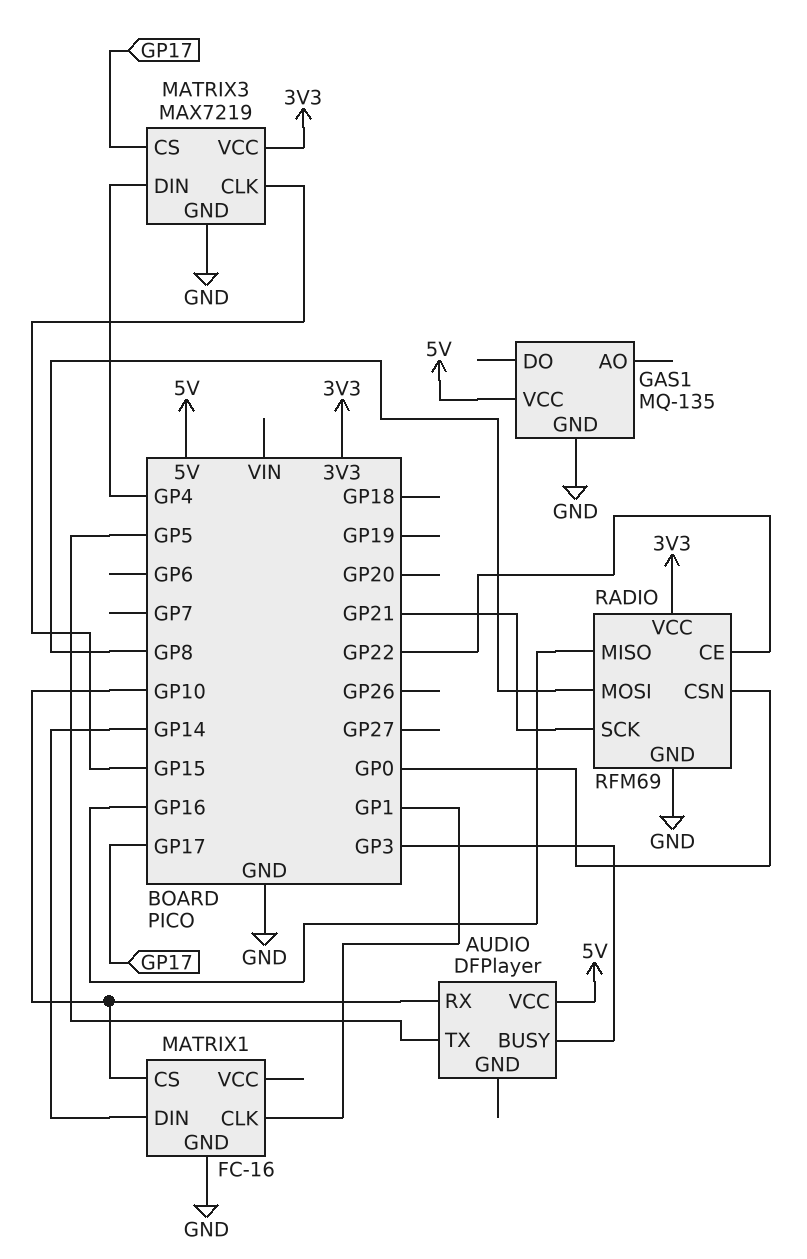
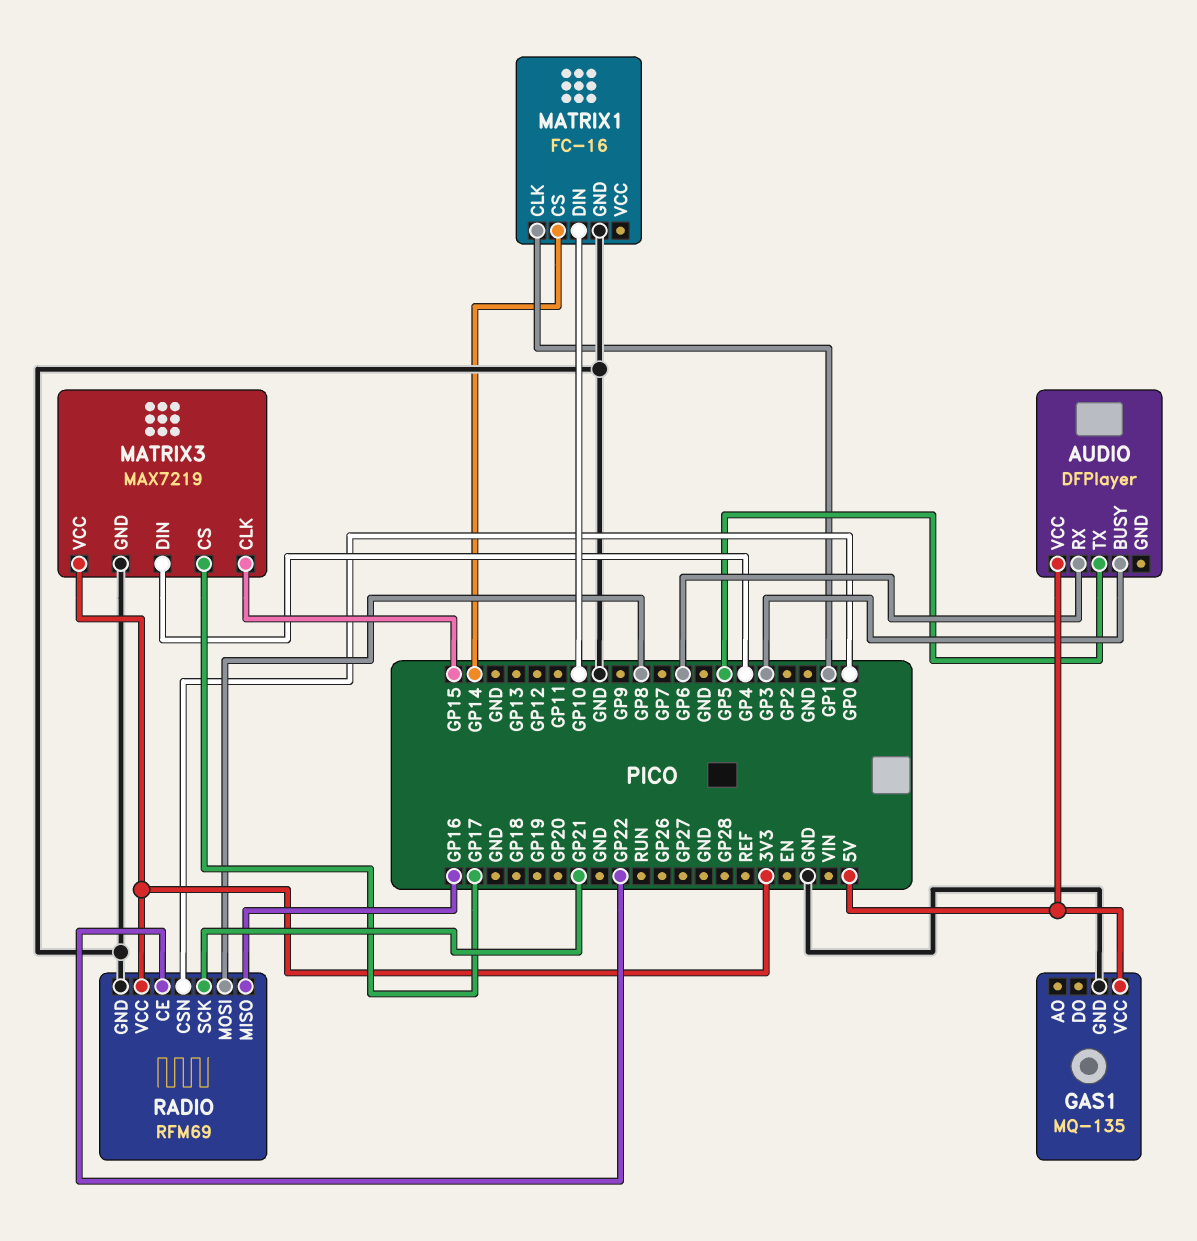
AUDIO pin RX: GP10 -> GP6
MATRIX1 pin CS: GP10 -> GP14
MATRIX1 pin DIN: GP14 -> GP10

